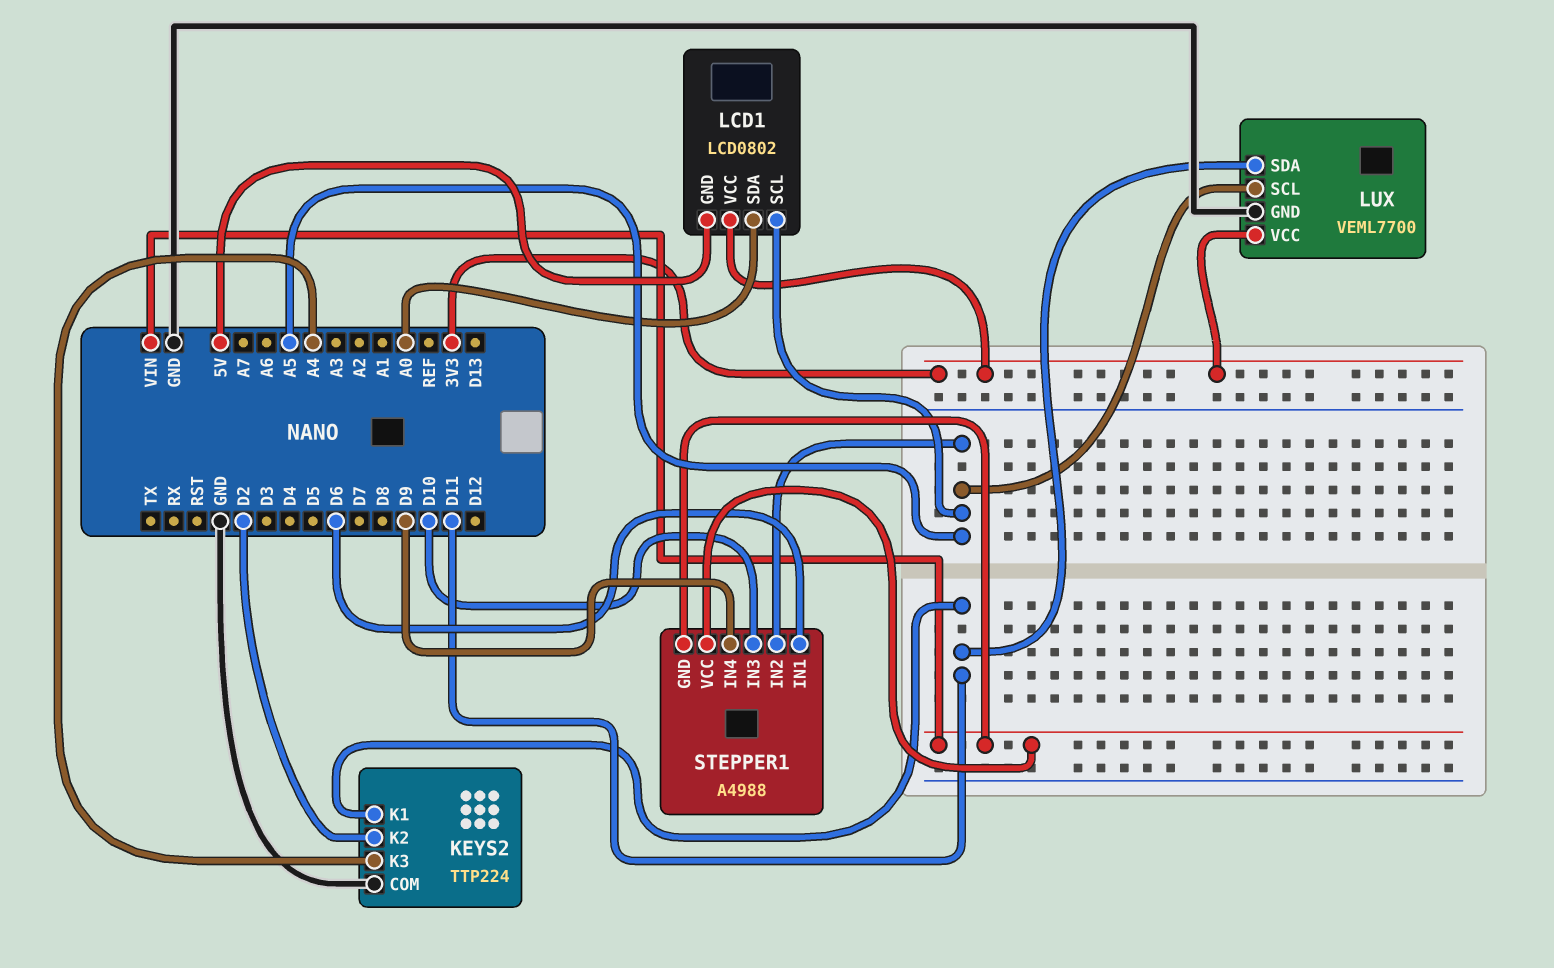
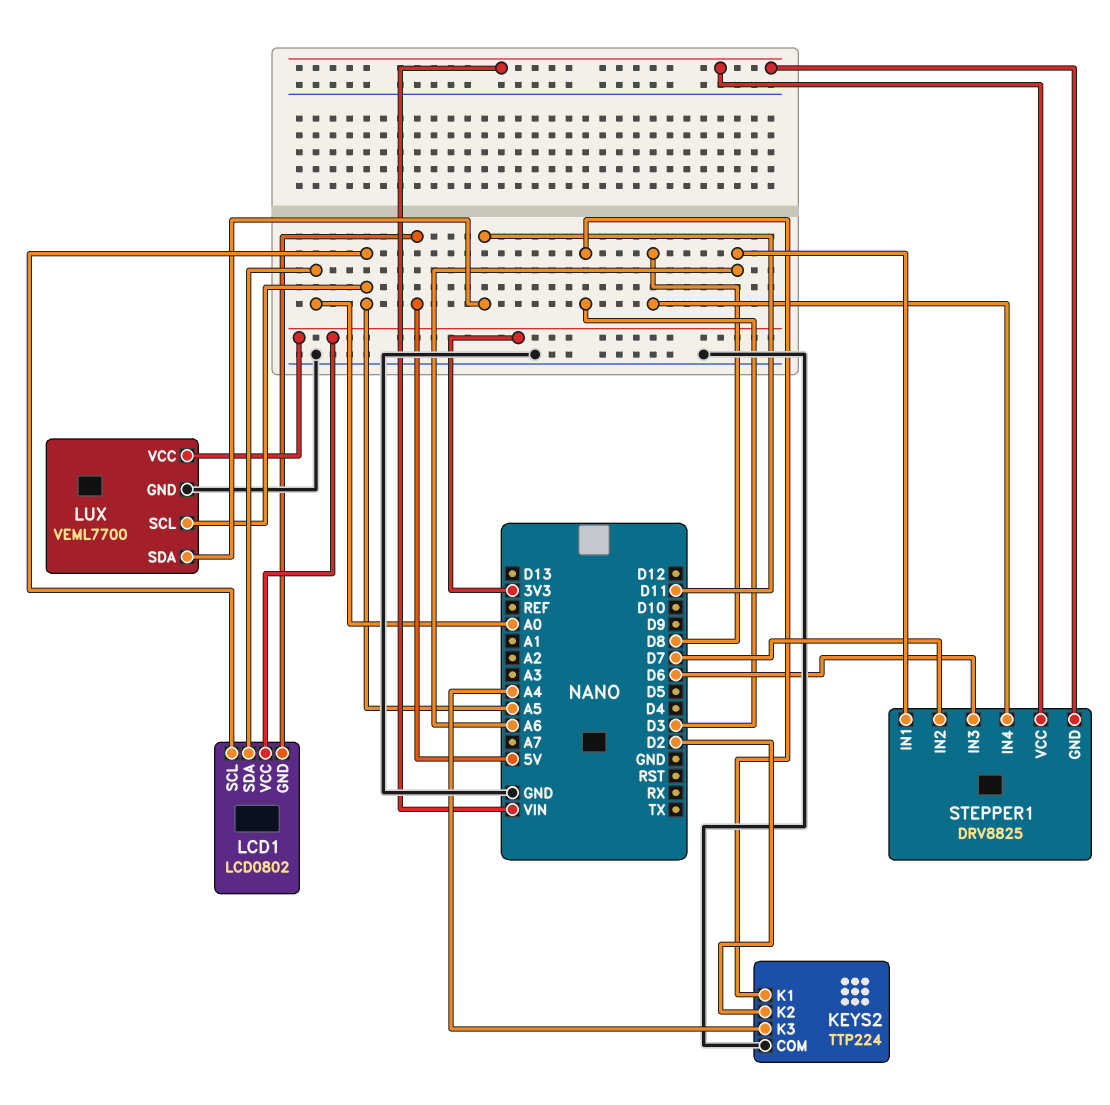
KEYS2 pin K1: D11 -> D3
STEPPER1: A4988 -> DRV8825
STEPPER1 pin IN1: D6 -> A6
STEPPER1 pin IN2: A5 -> D7
STEPPER1 pin IN3: D10 -> D6
STEPPER1 pin IN4: D9 -> D8

